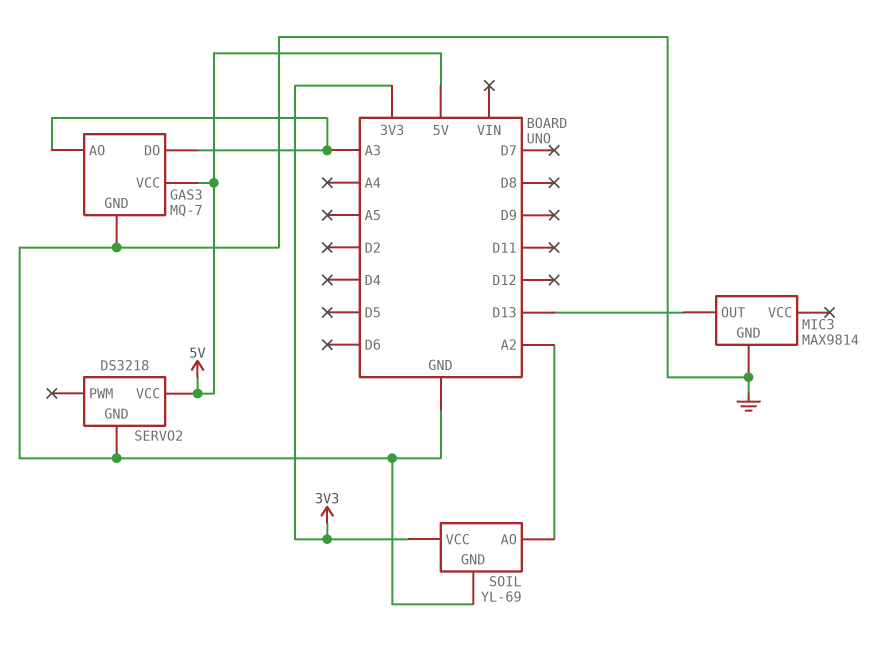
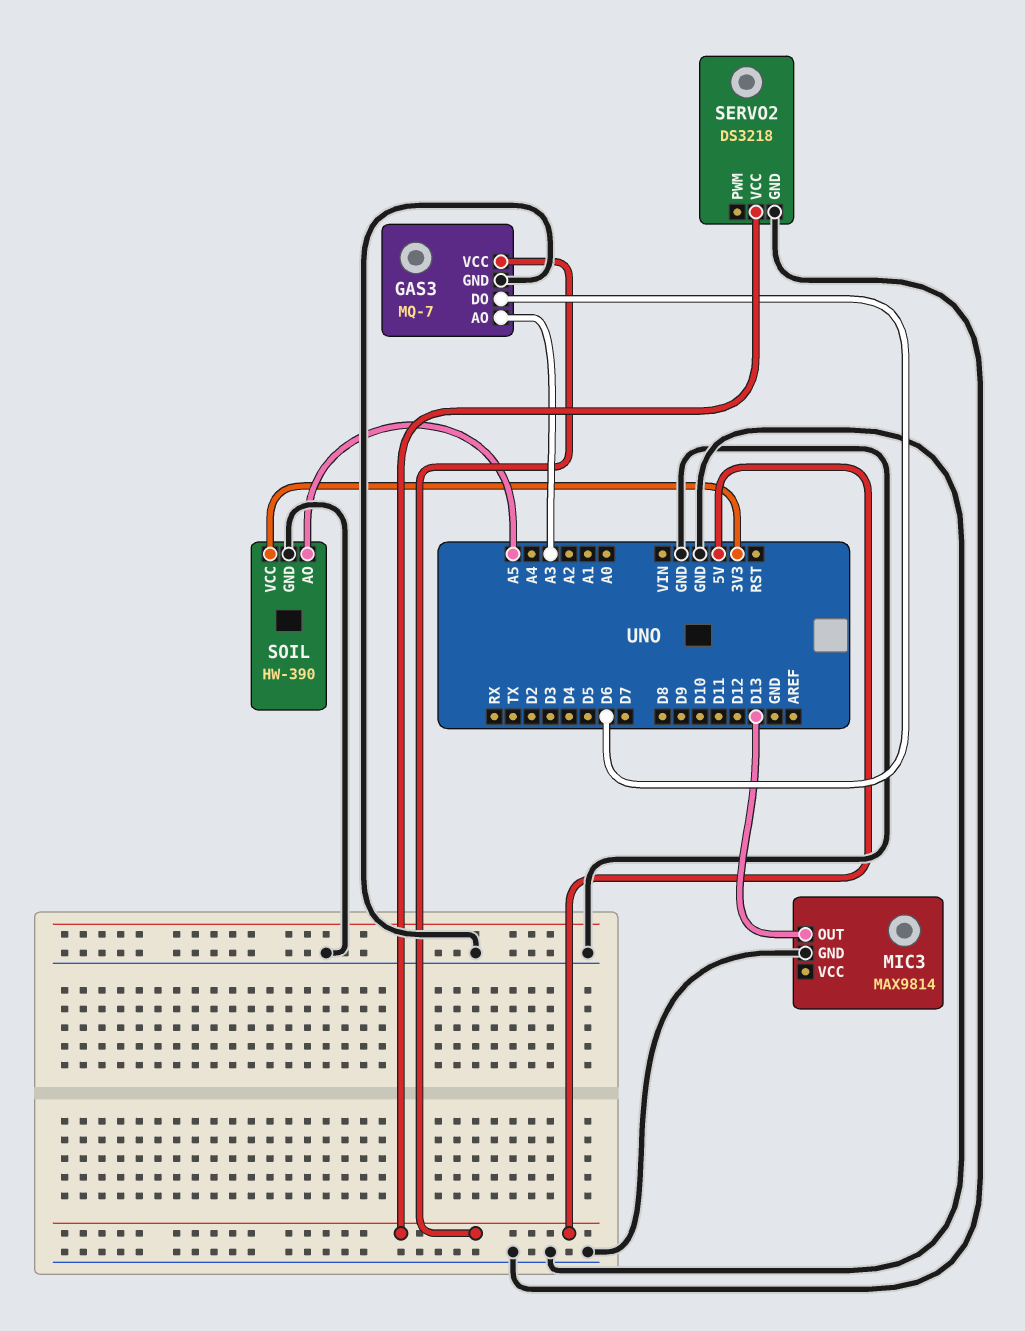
GAS3 pin DO: A3 -> D6
SOIL: YL-69 -> HW-390
SOIL pin AO: A2 -> A5

